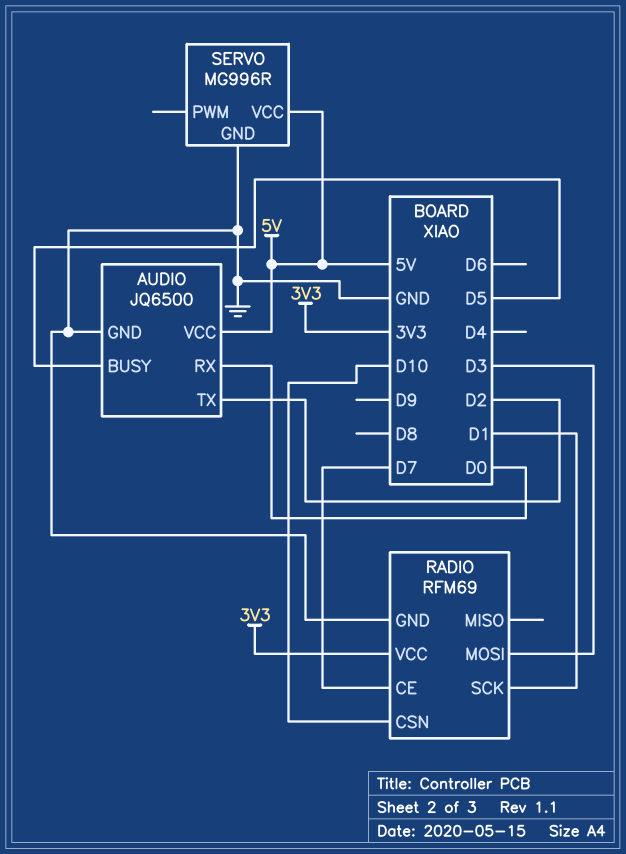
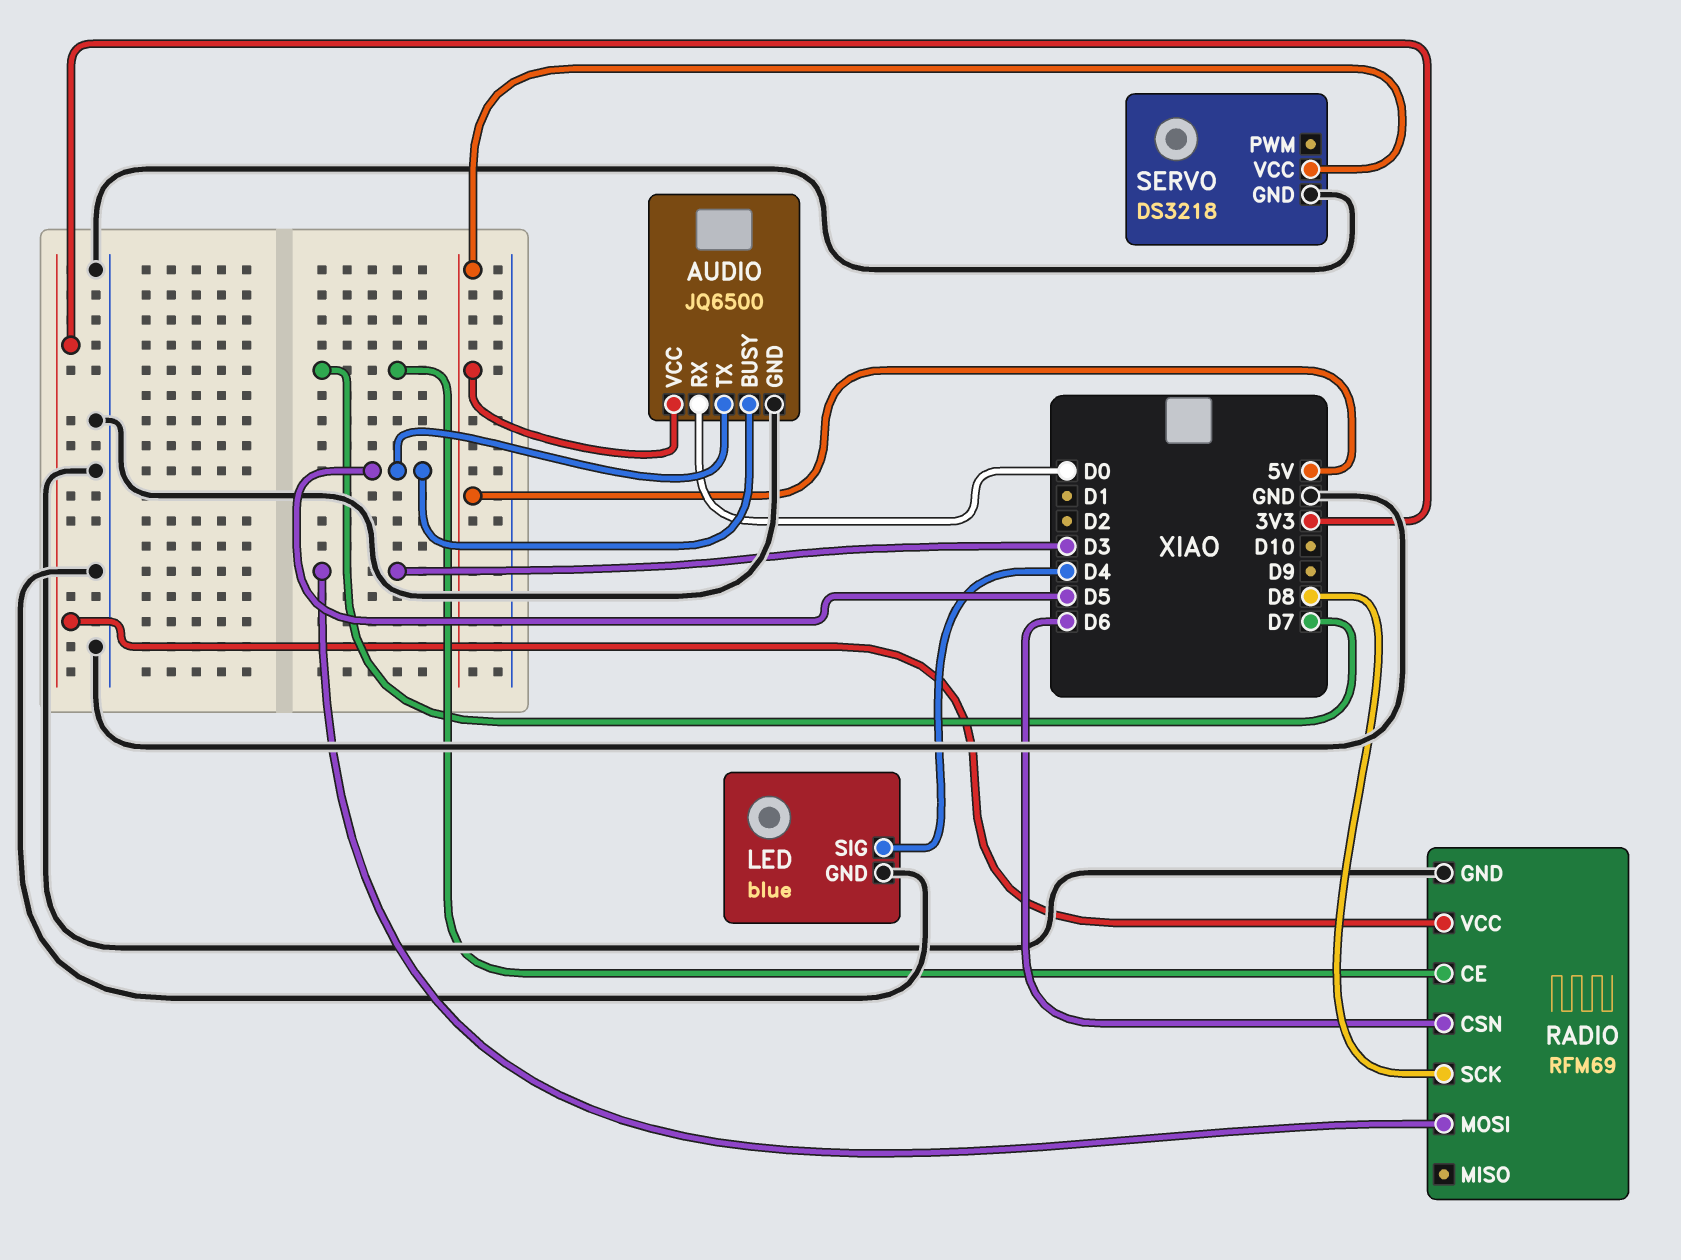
AUDIO pin TX: D2 -> D5
LED: none -> blue
LED pin GND: none -> GND
LED pin SIG: none -> D4
RADIO pin CSN: D10 -> D6
RADIO pin SCK: D1 -> D8
SERVO: MG996R -> DS3218

